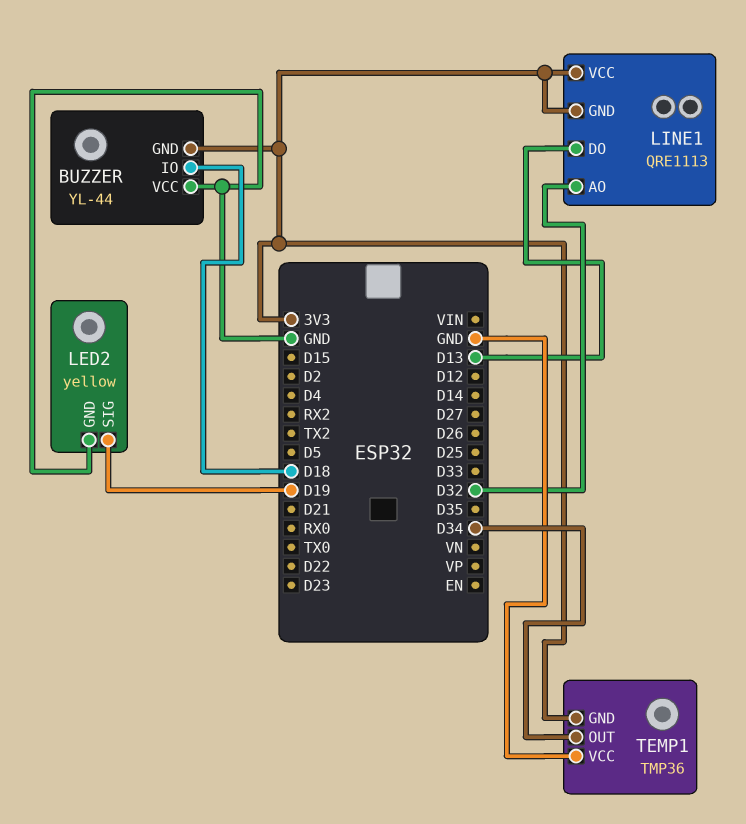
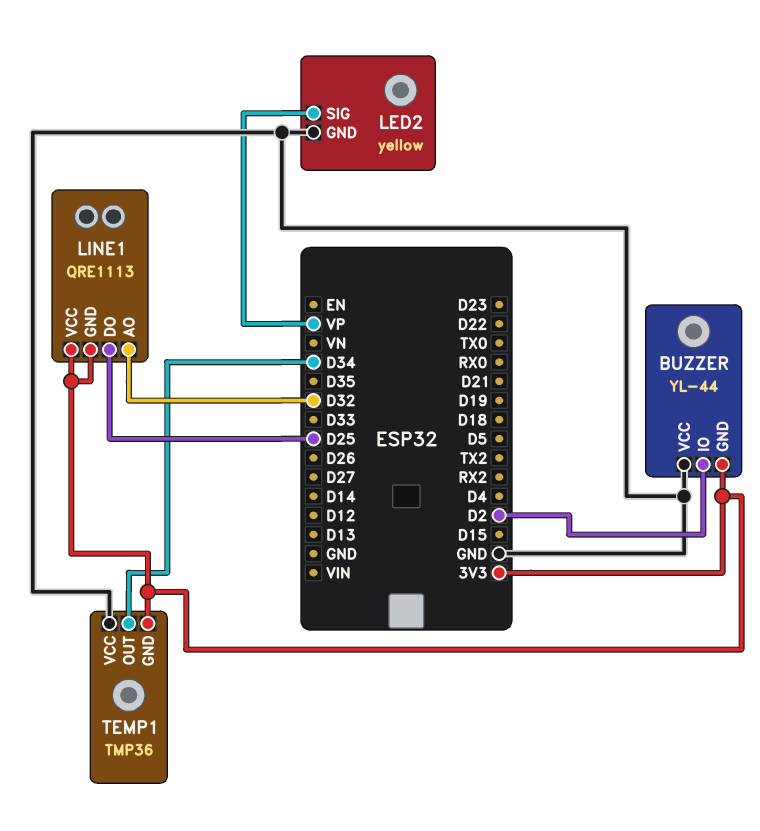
BUZZER pin IO: D18 -> D2
LED2 pin SIG: D19 -> VP
LINE1 pin DO: D13 -> D25

